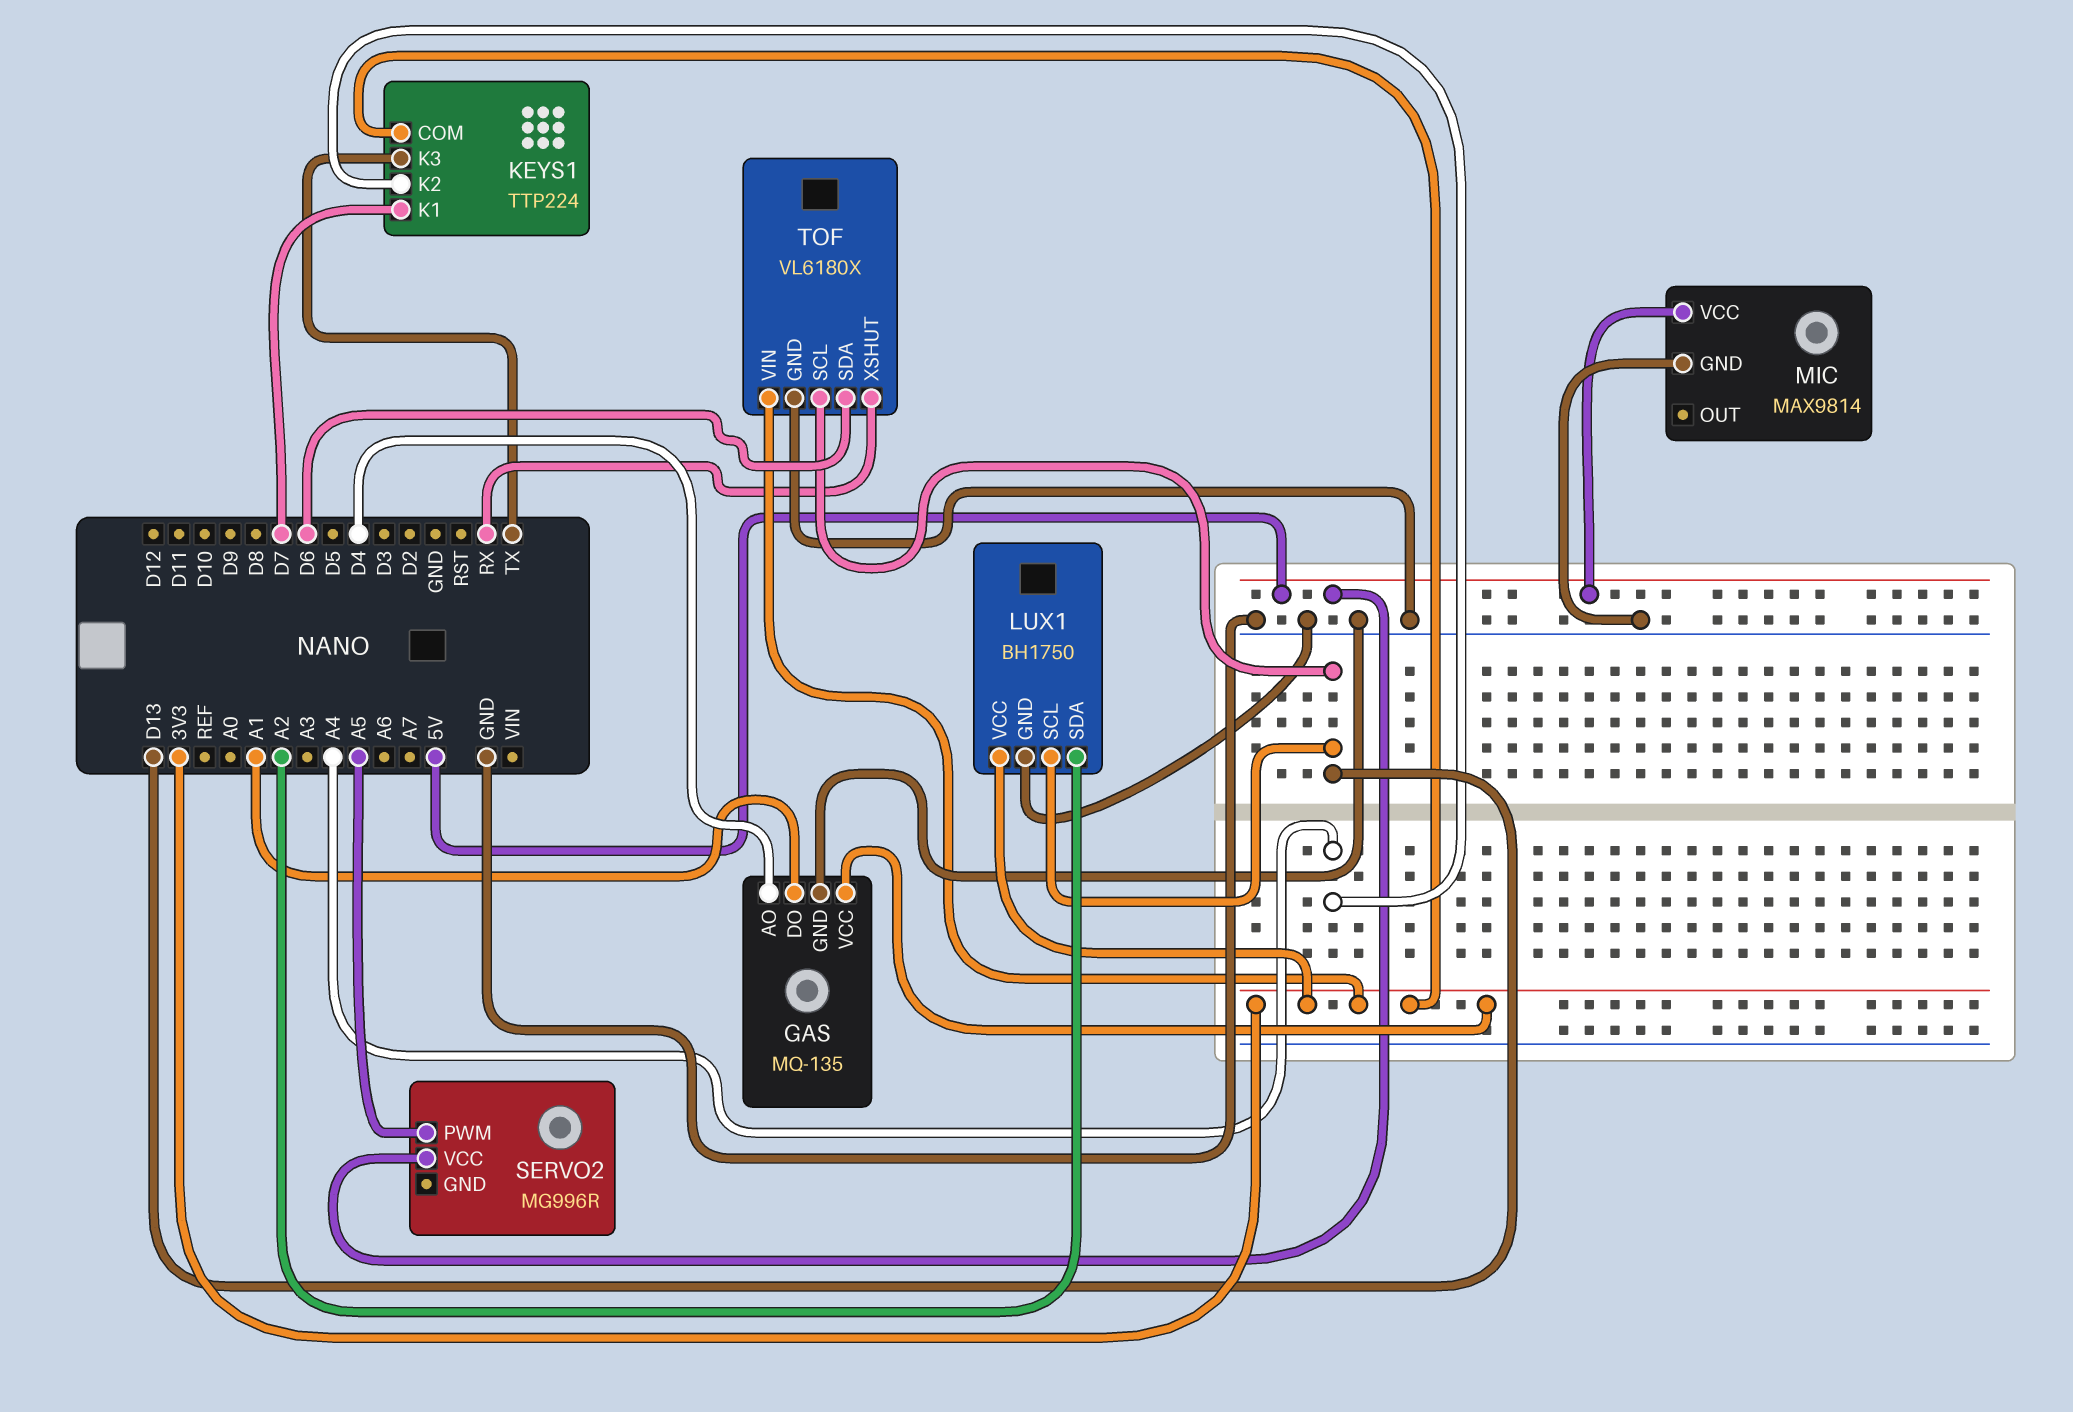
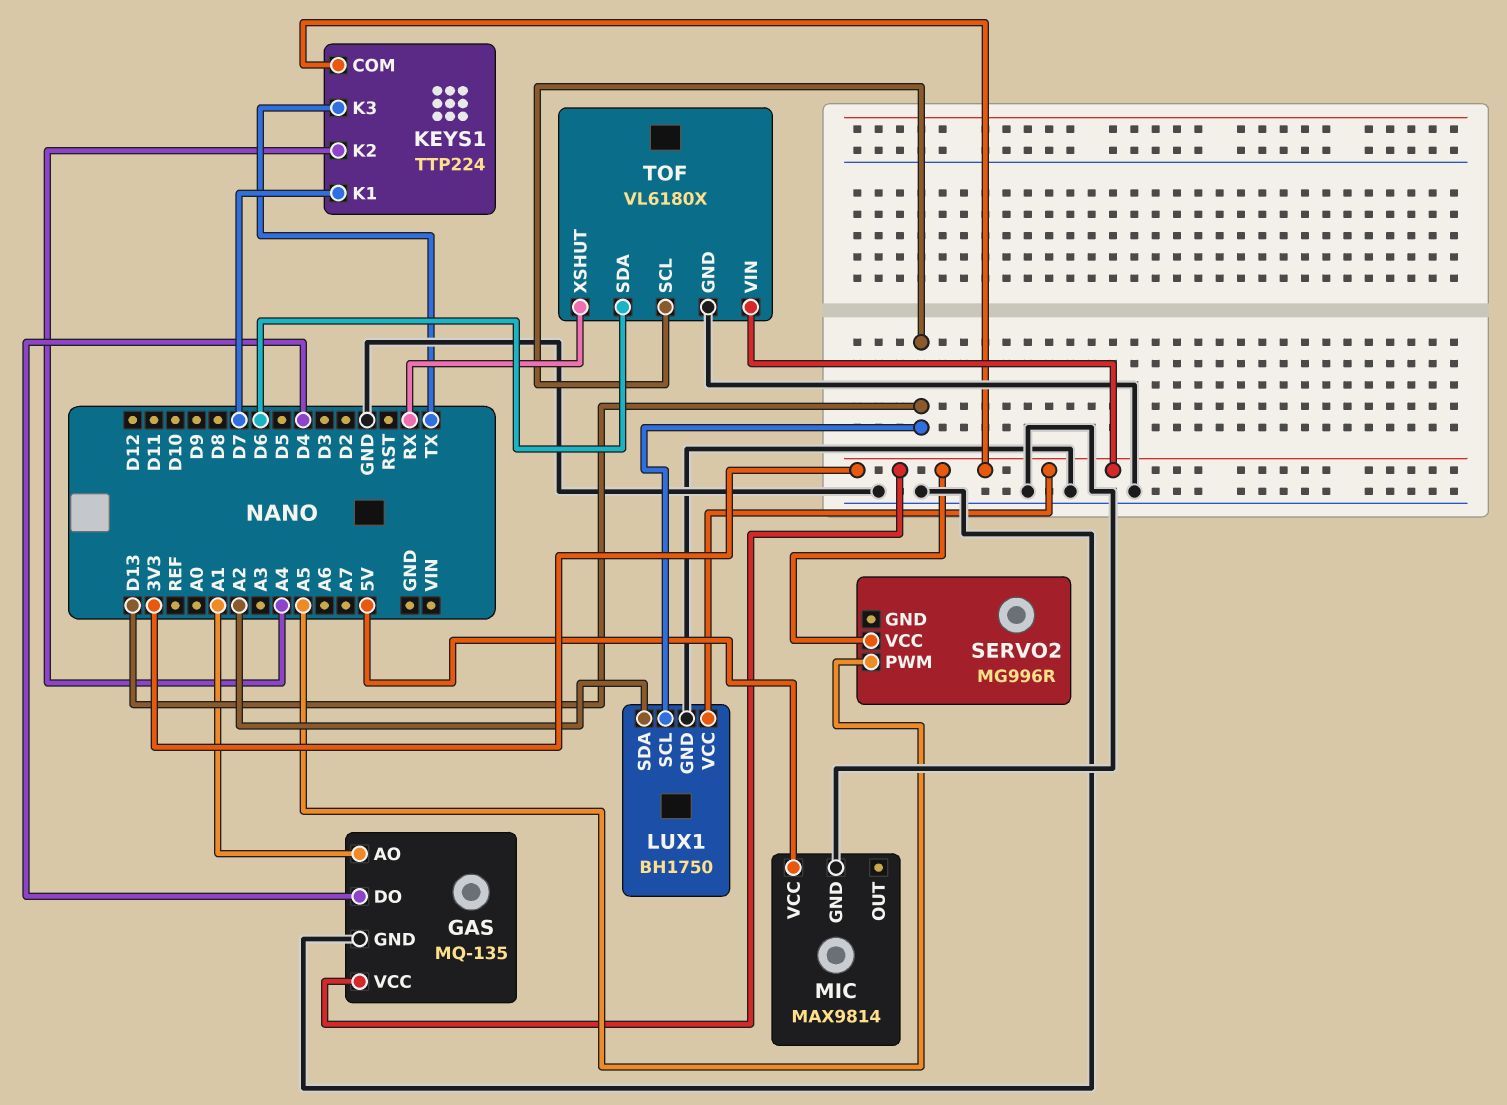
GAS pin AO: D4 -> A1
GAS pin DO: A1 -> D4
SERVO2 pin VCC: 5V -> 3V3

